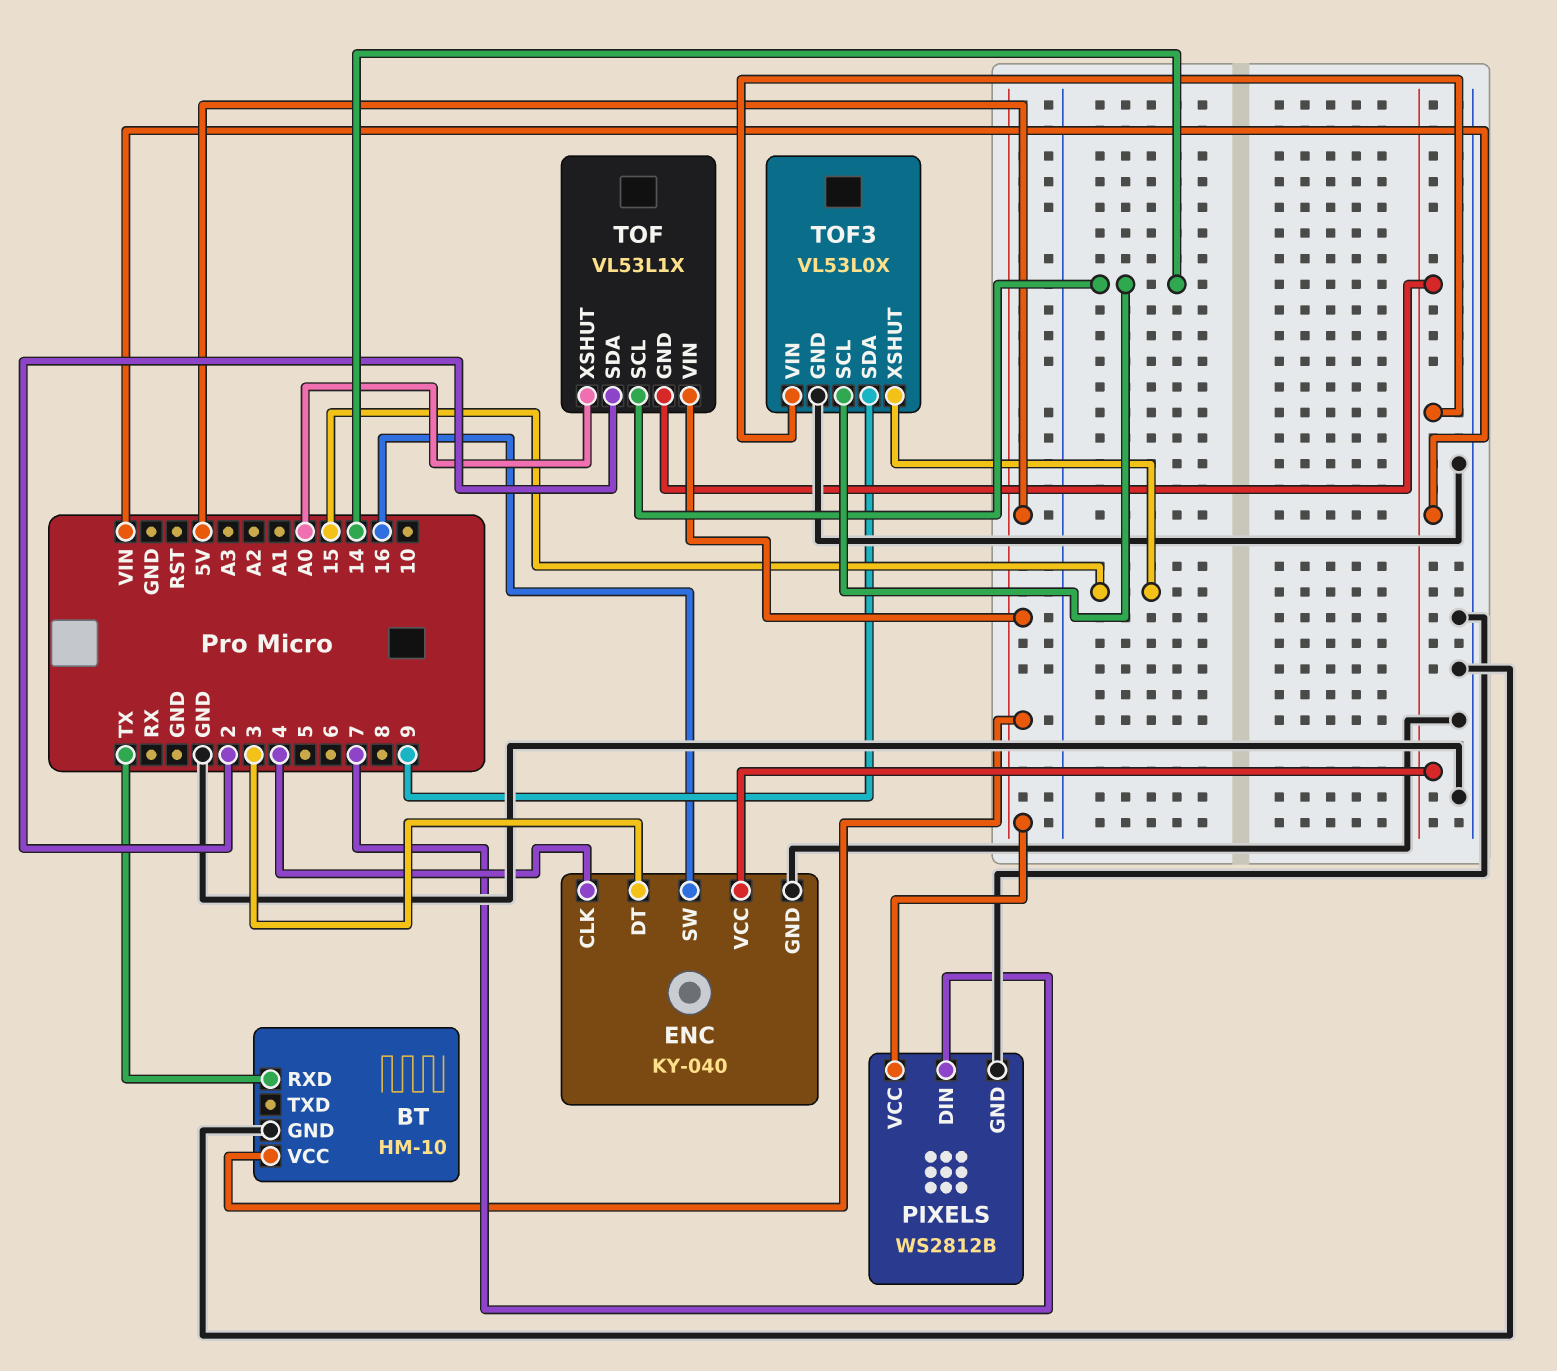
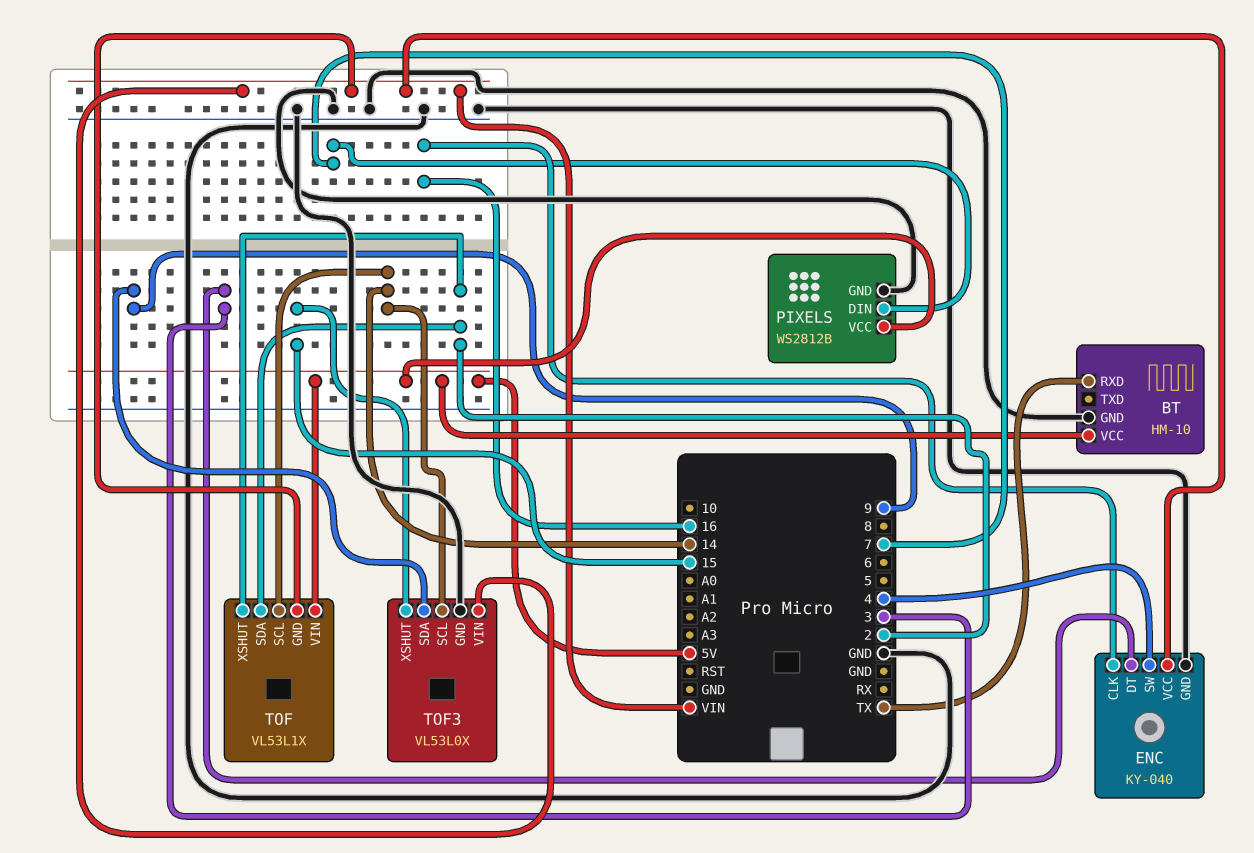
ENC pin CLK: 4 -> 16
ENC pin SW: 16 -> 4
TOF pin XSHUT: A0 -> 2

